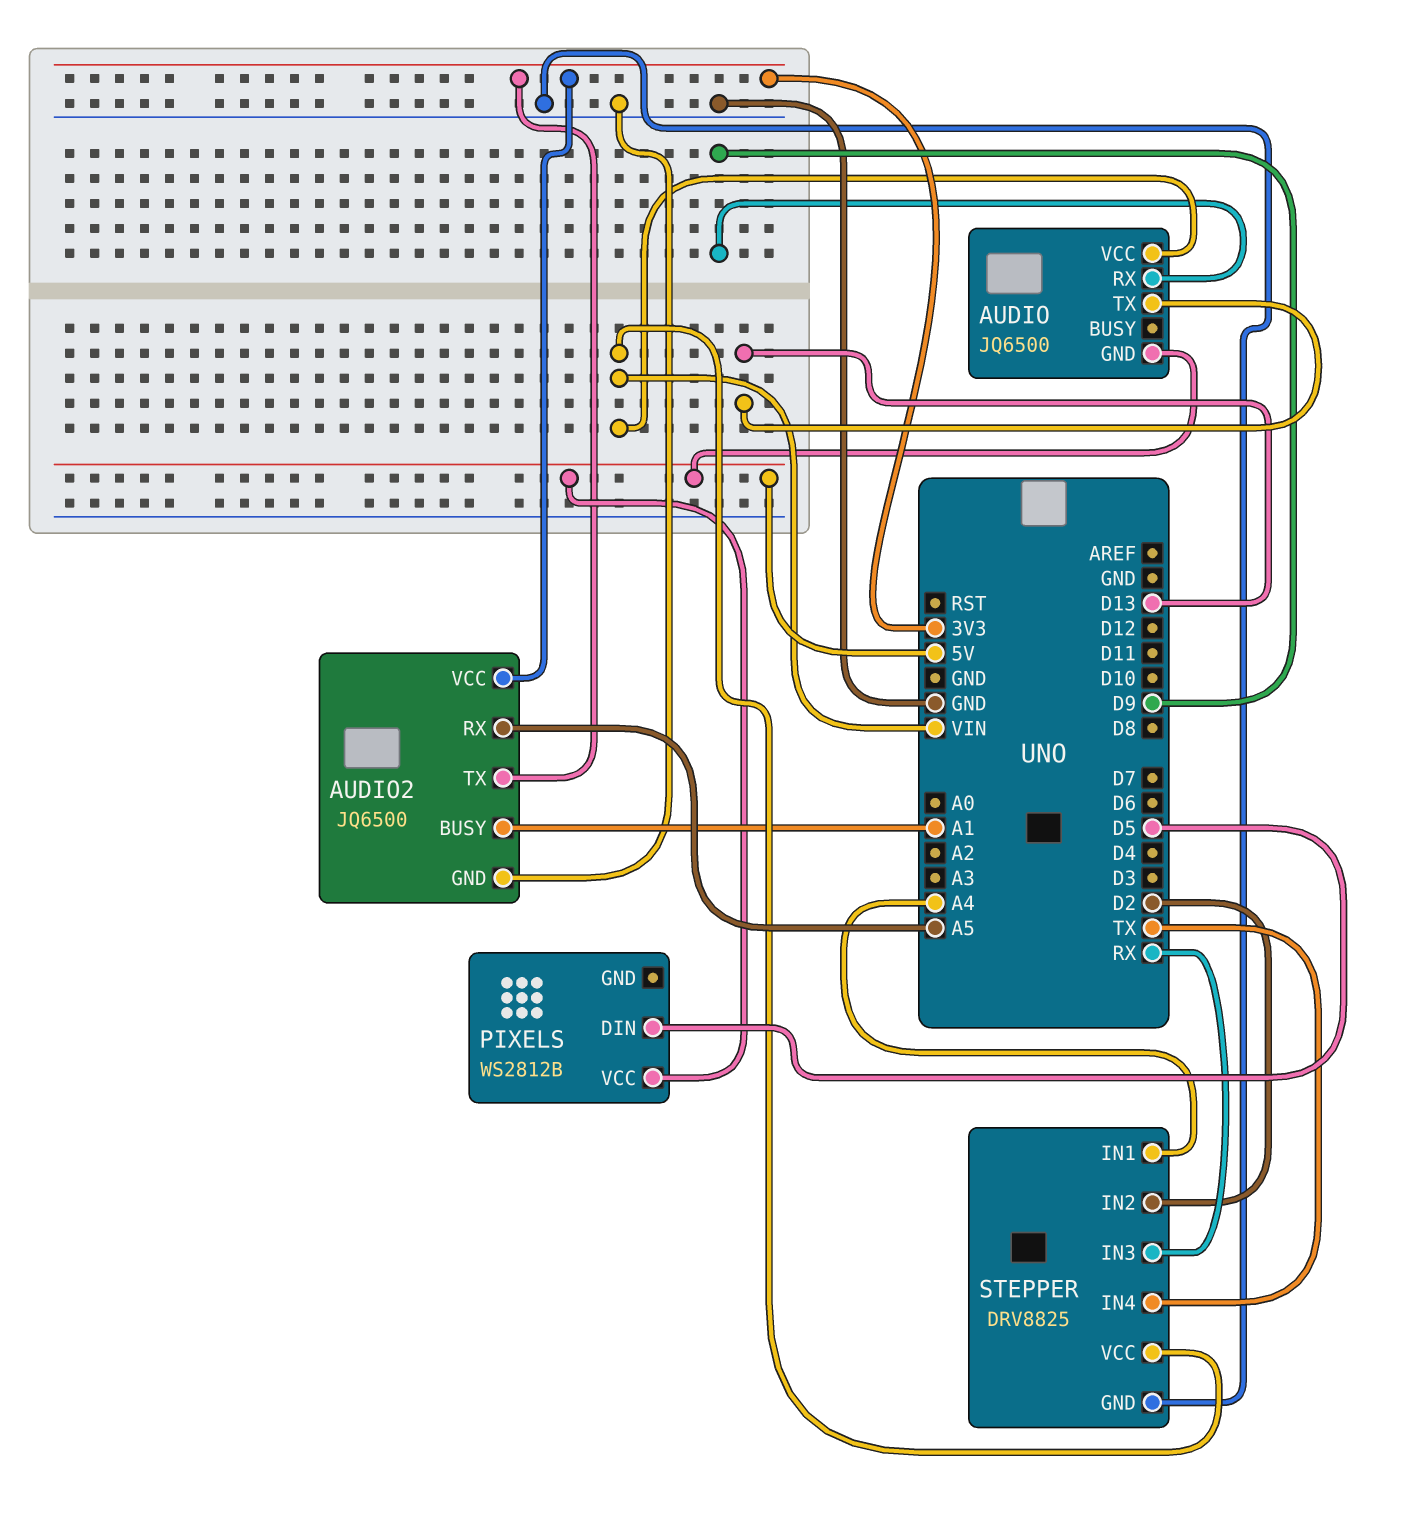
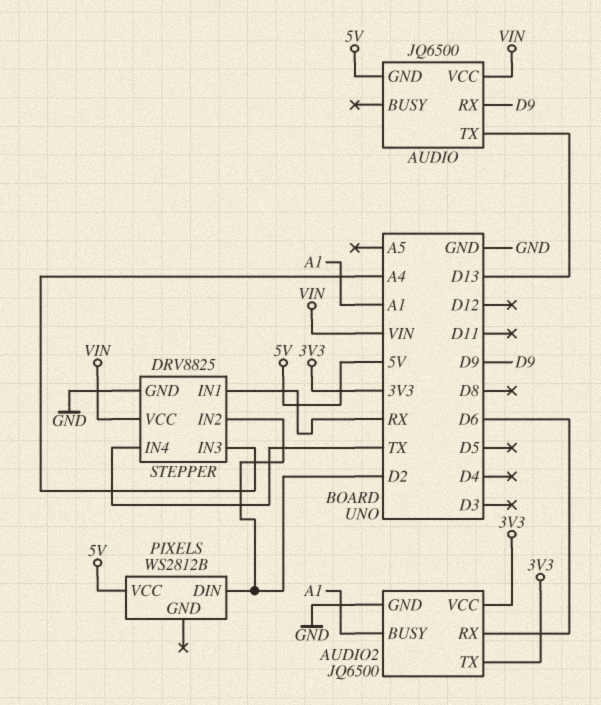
AUDIO2 pin RX: A5 -> D6
PIXELS pin DIN: D5 -> D2
STEPPER pin IN1: A4 -> RX
STEPPER pin IN3: RX -> A4

